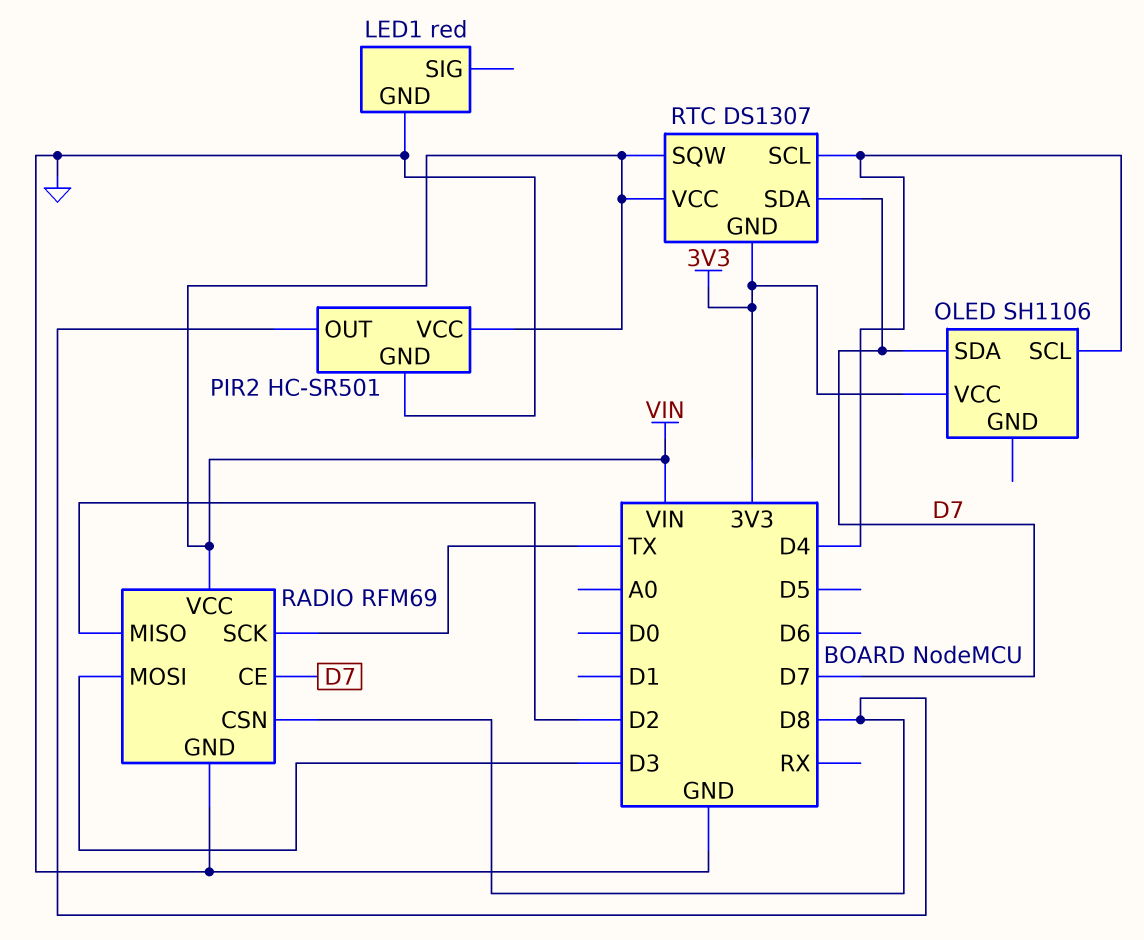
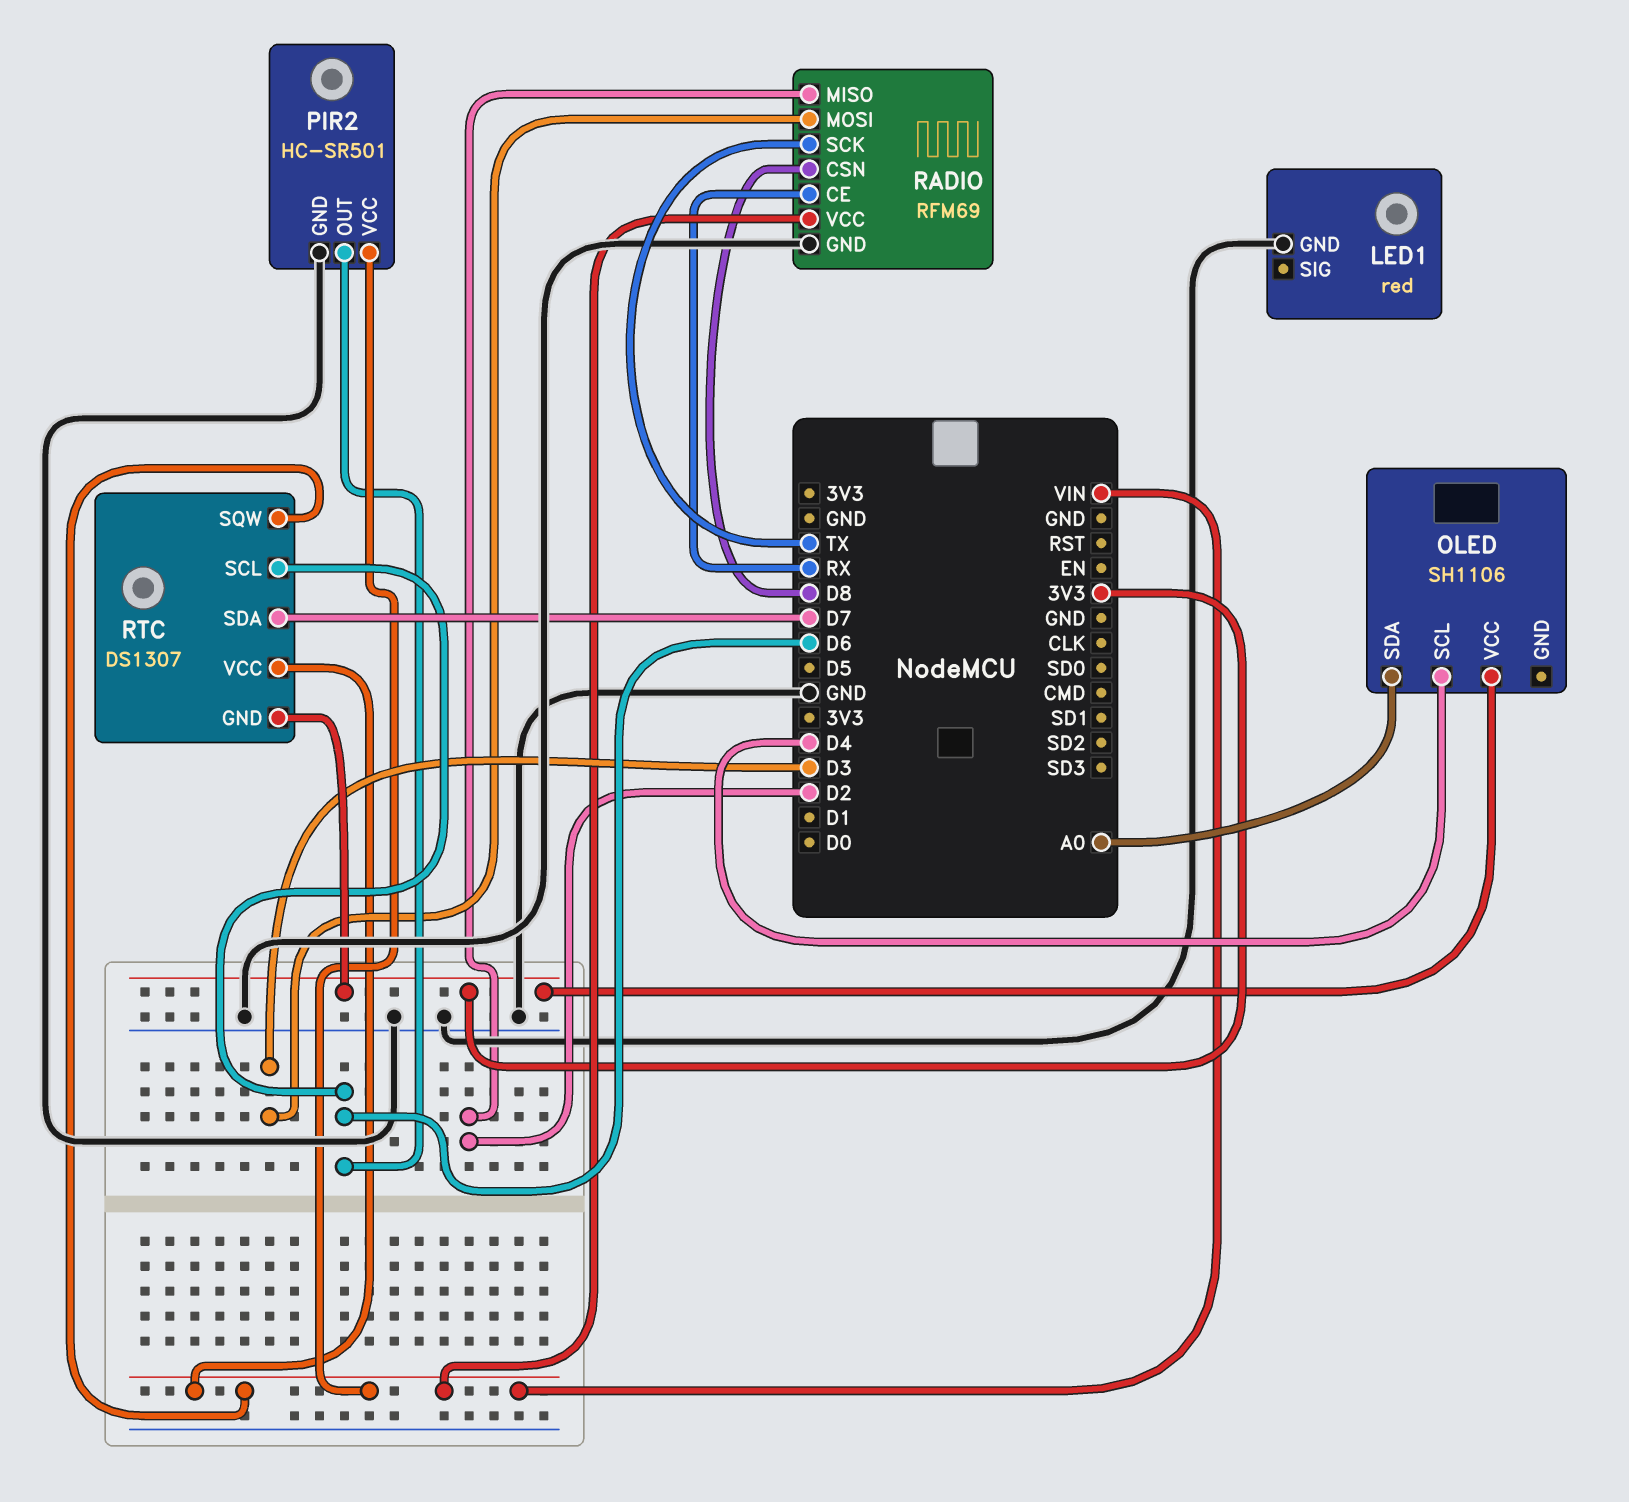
OLED pin SDA: D7 -> A0
PIR2 pin OUT: D8 -> D6
RADIO pin CE: D7 -> RX
RTC pin SCL: D4 -> D6

